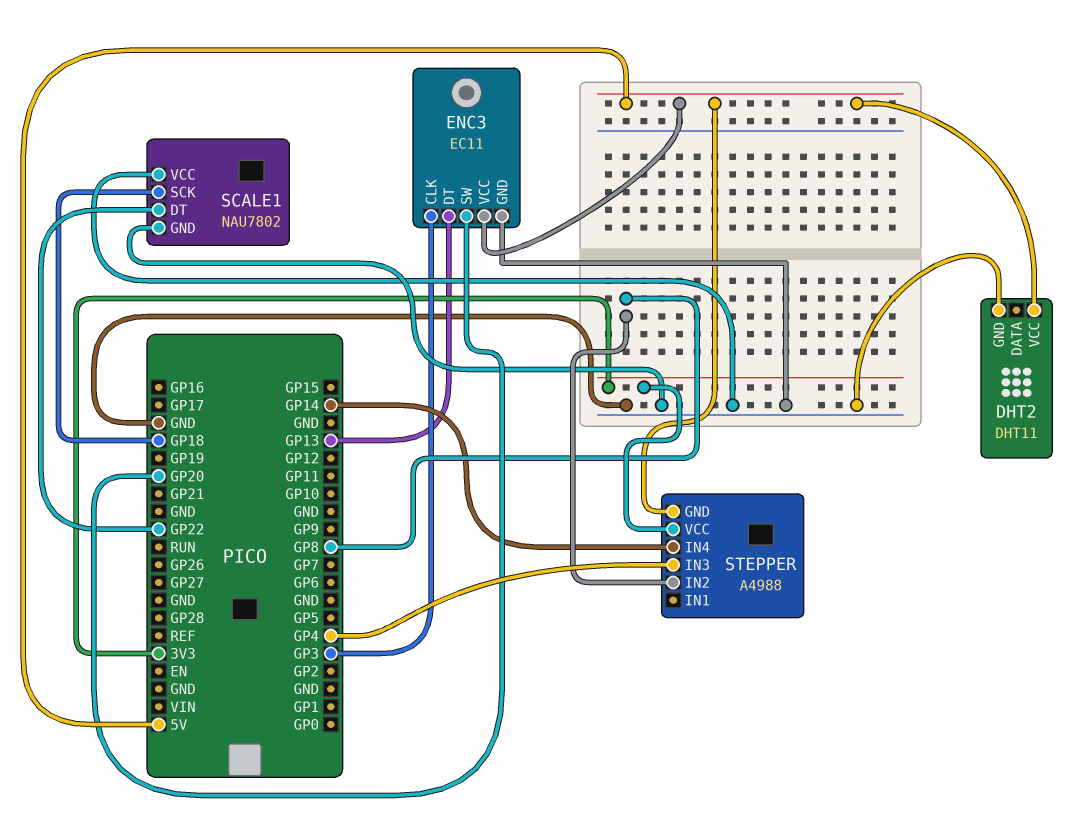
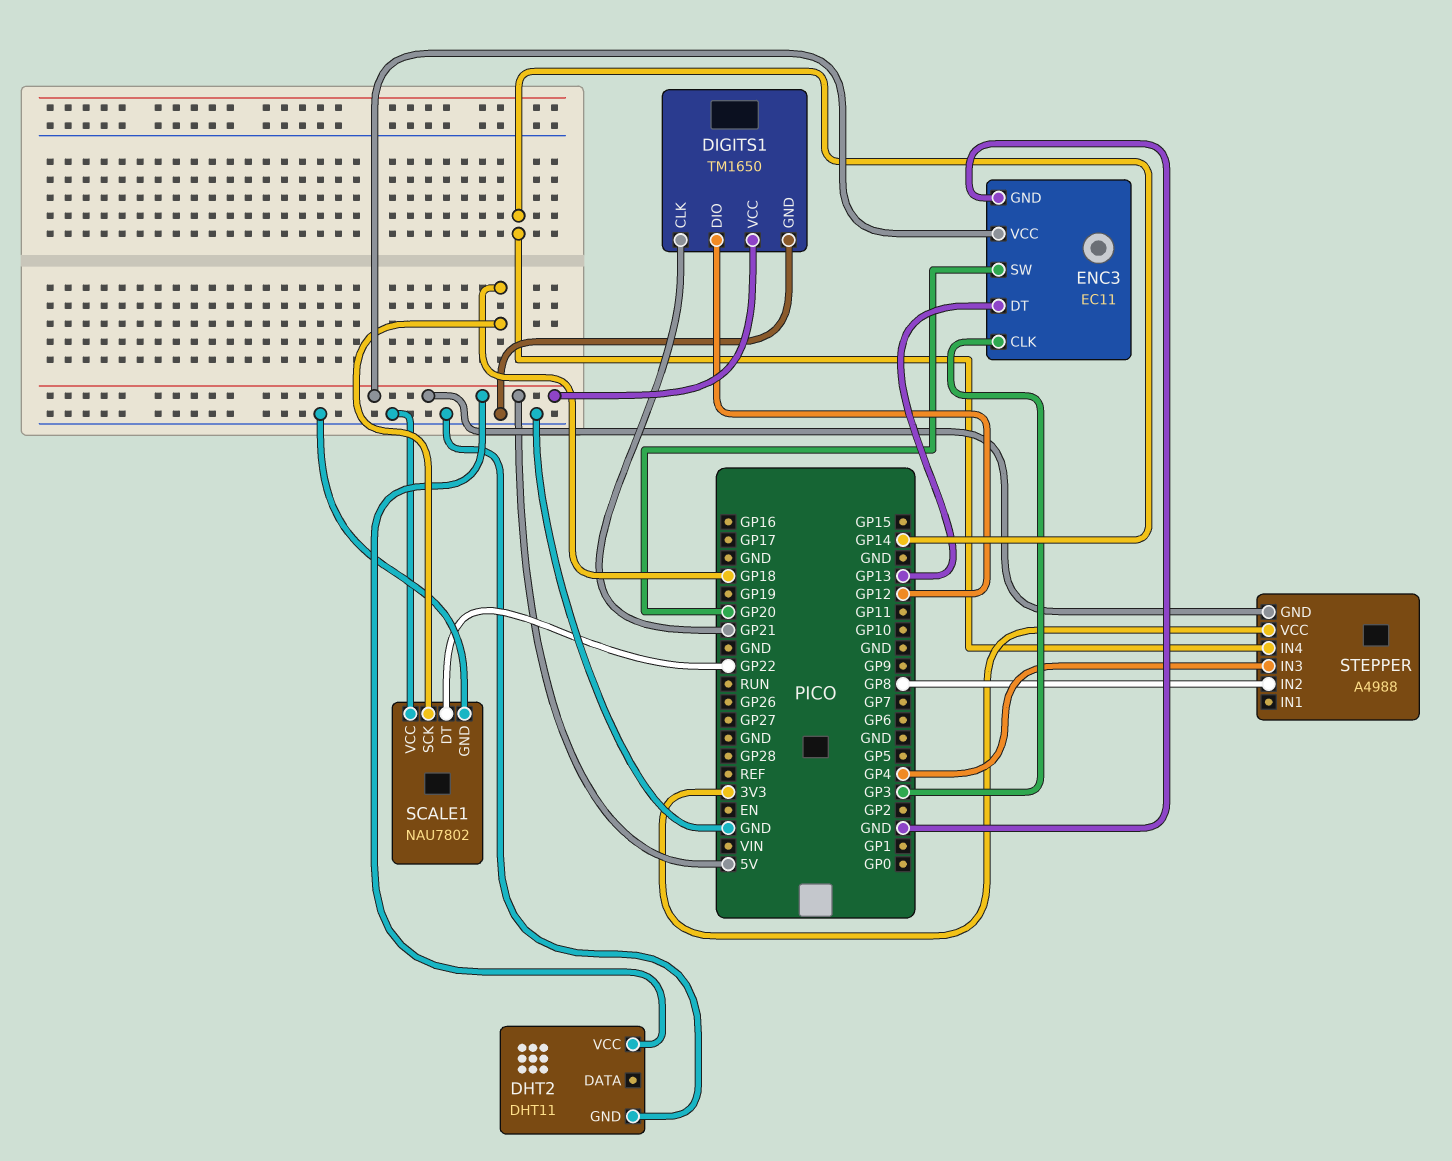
DIGITS1: none -> TM1650
DIGITS1 pin CLK: none -> GP21
DIGITS1 pin DIO: none -> GP12
DIGITS1 pin GND: none -> GND
DIGITS1 pin VCC: none -> 5V

